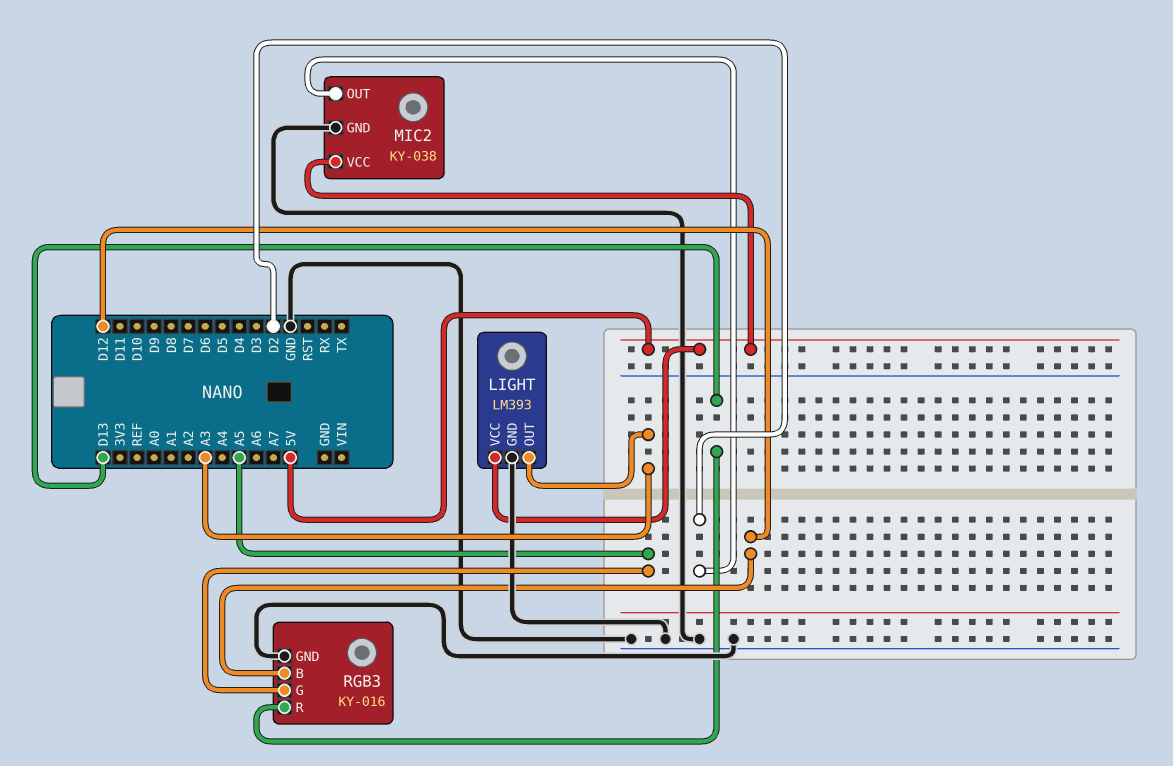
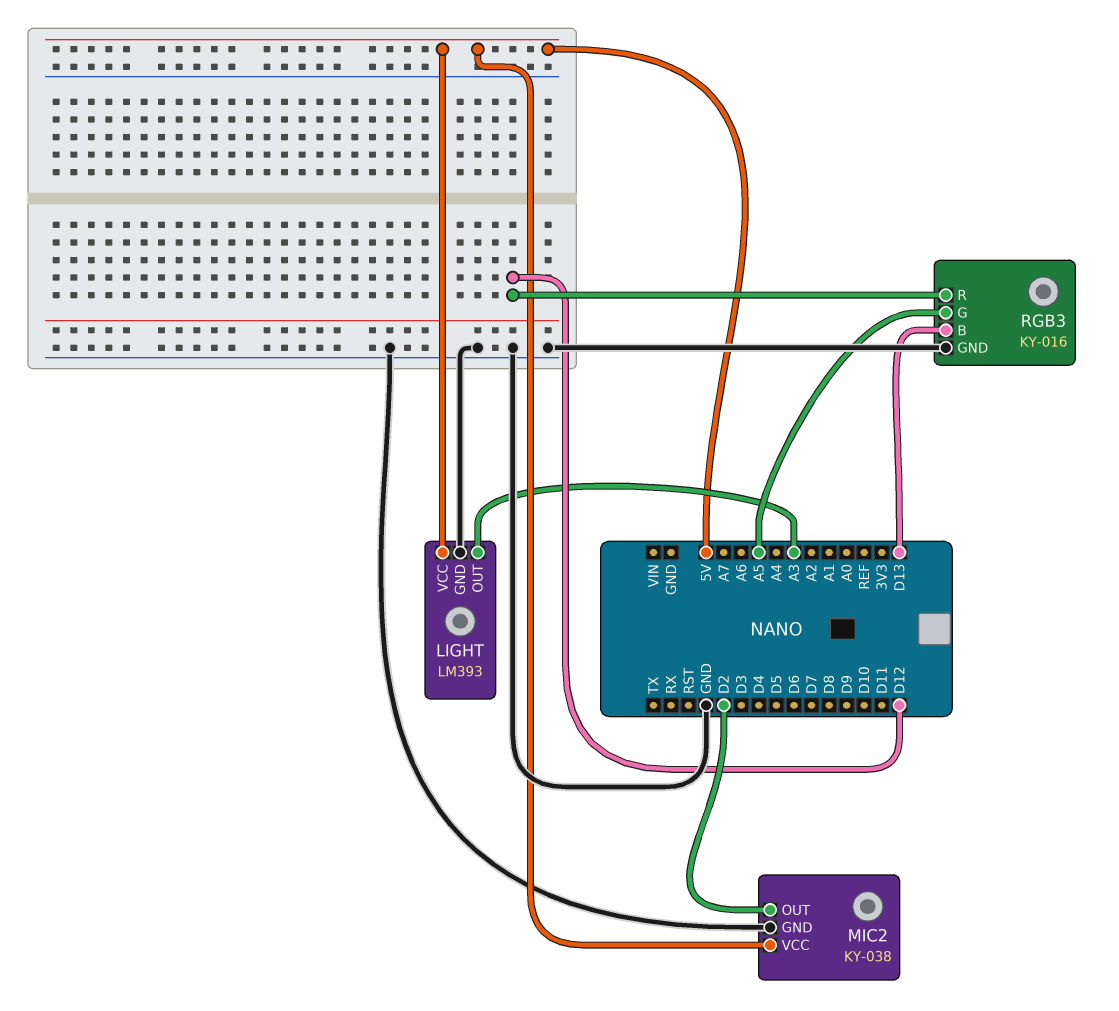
RGB3 pin B: D12 -> D13
RGB3 pin R: D13 -> D12

